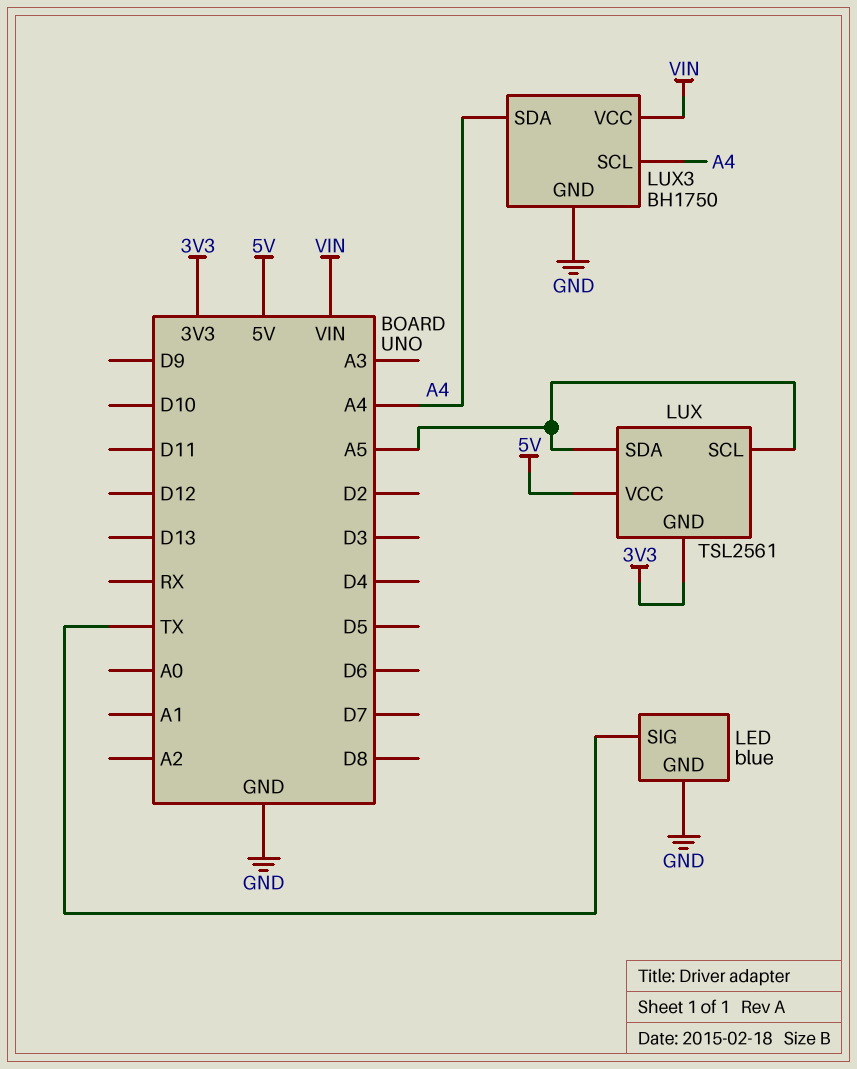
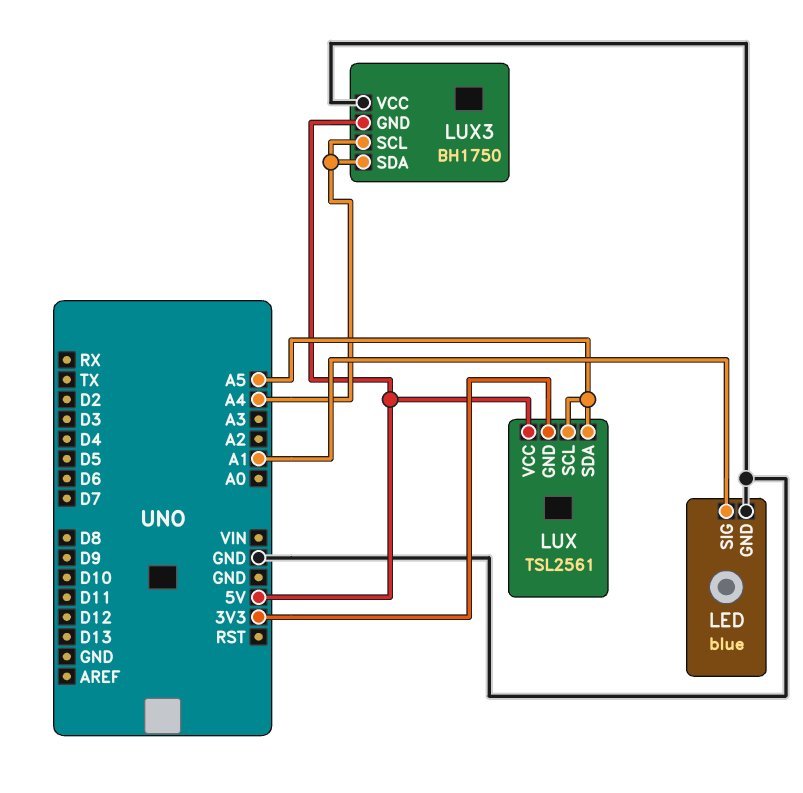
LED pin SIG: TX -> A1
LUX3 pin GND: GND -> 5V
LUX3 pin VCC: VIN -> GND

